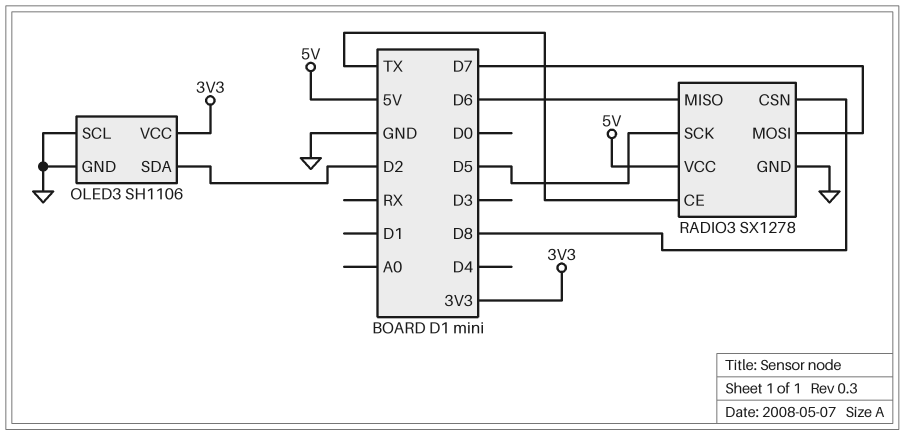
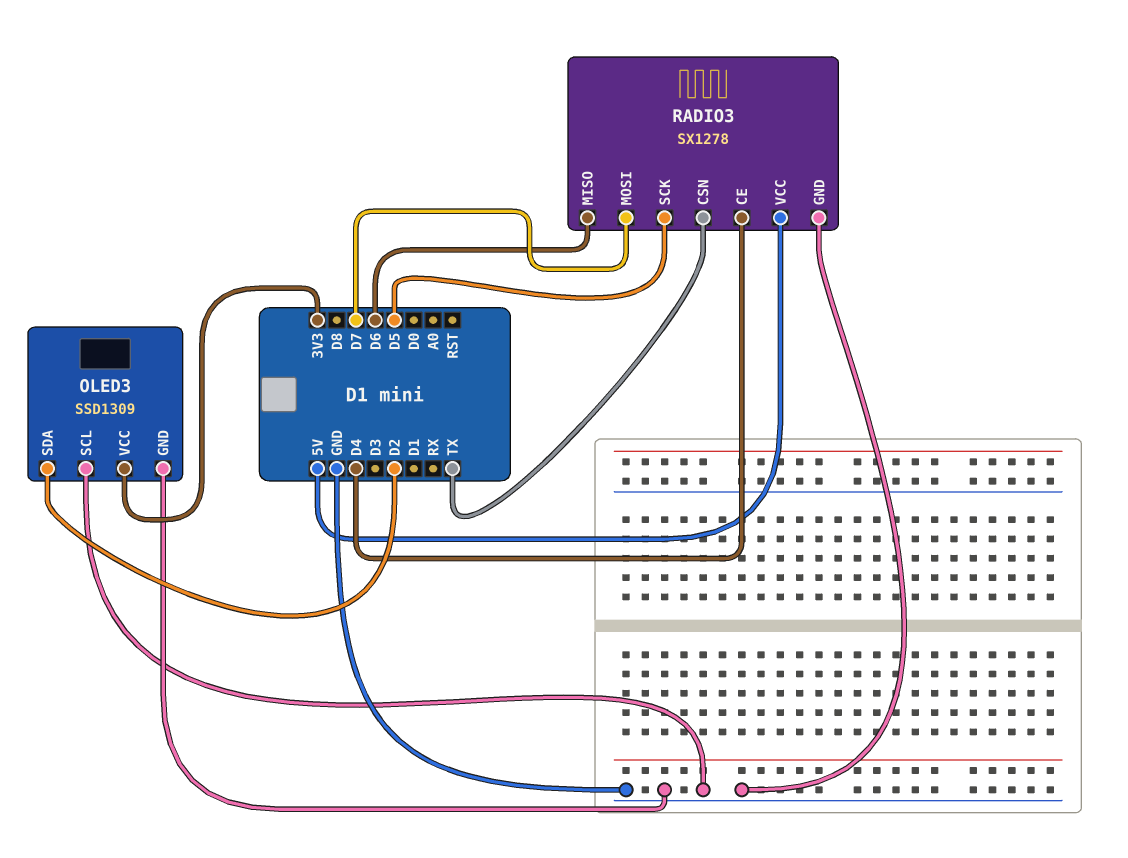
OLED3: SH1106 -> SSD1309
RADIO3 pin CE: TX -> D4
RADIO3 pin CSN: D8 -> TX

